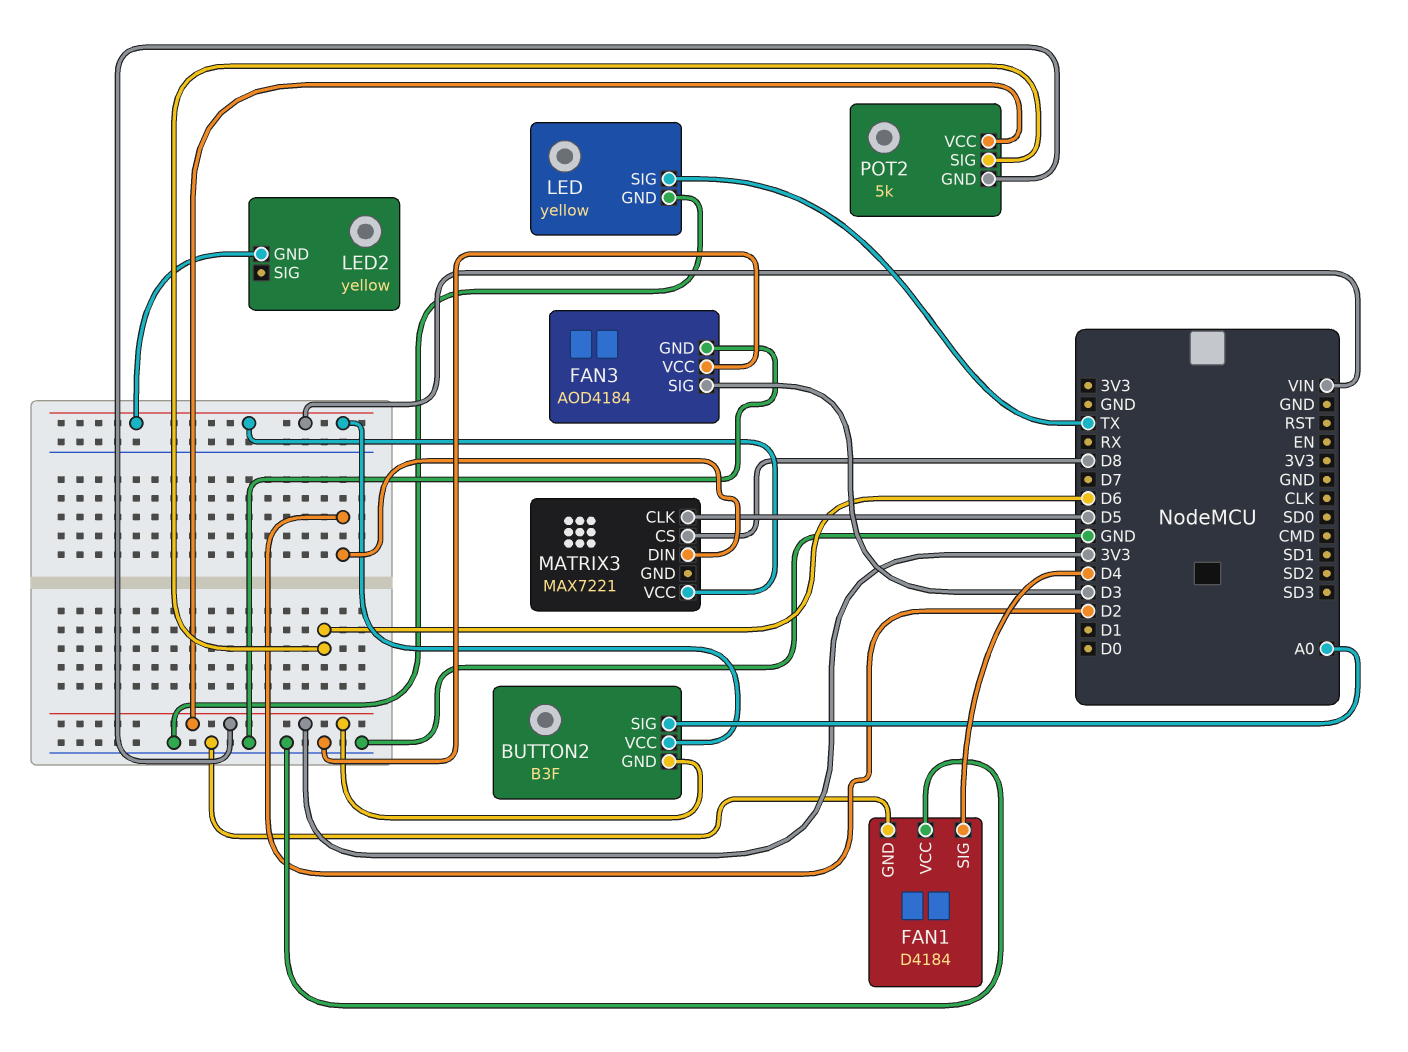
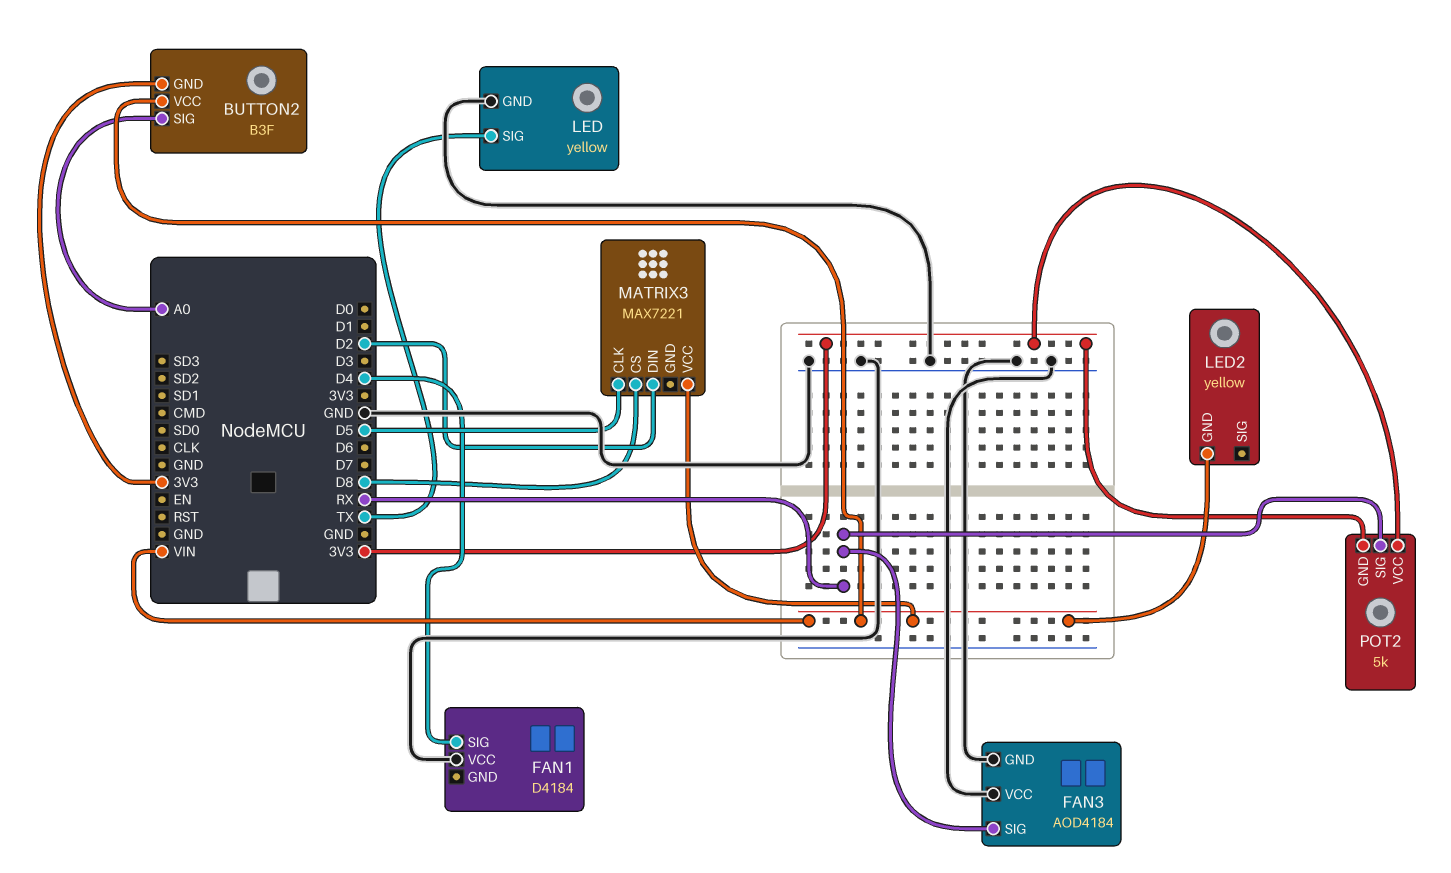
FAN1 pin GND: GND -> none
FAN3 pin SIG: D3 -> RX
POT2 pin SIG: D6 -> RX

